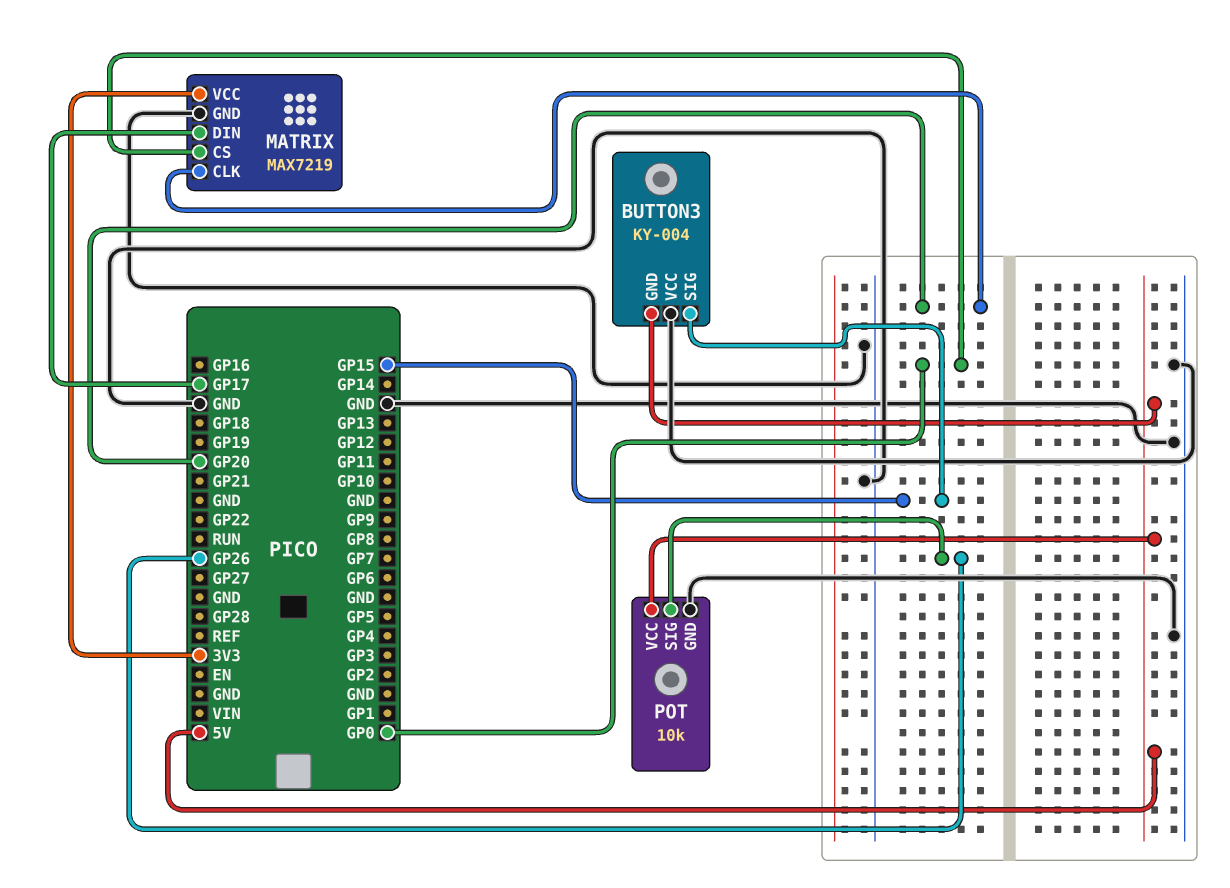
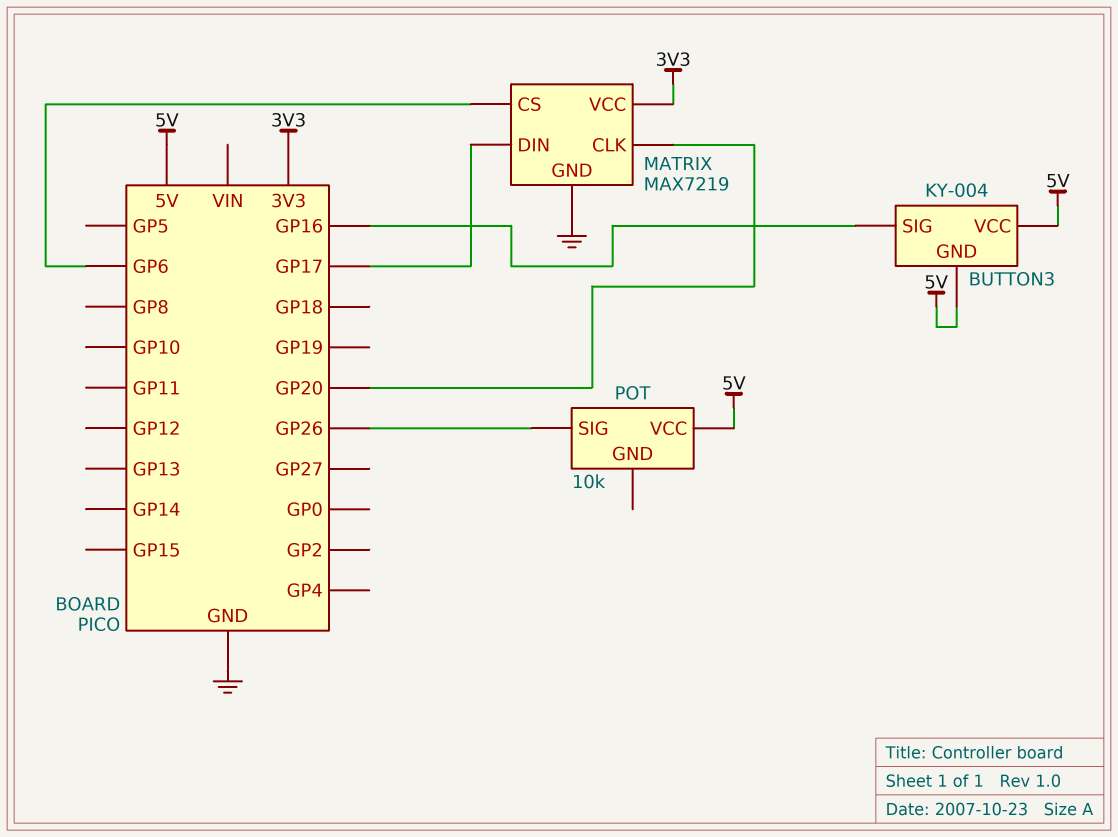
BUTTON3 pin SIG: GP15 -> GP16
BUTTON3 pin VCC: GND -> 5V
MATRIX pin CS: GP0 -> GP6
POT pin GND: GND -> none

